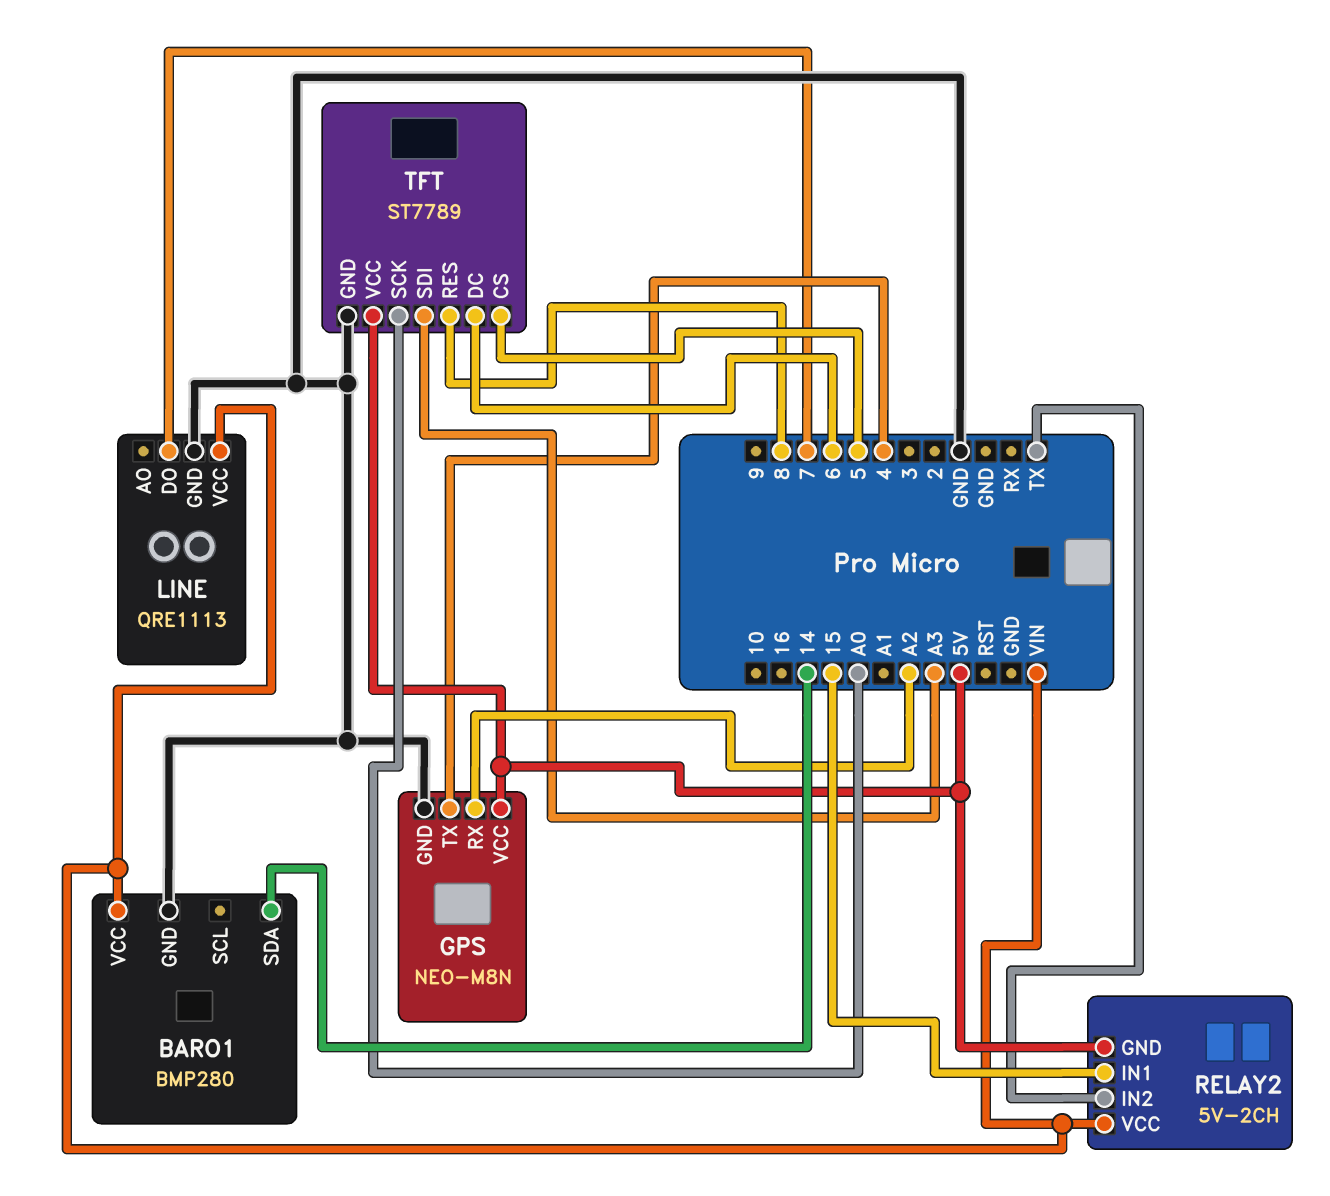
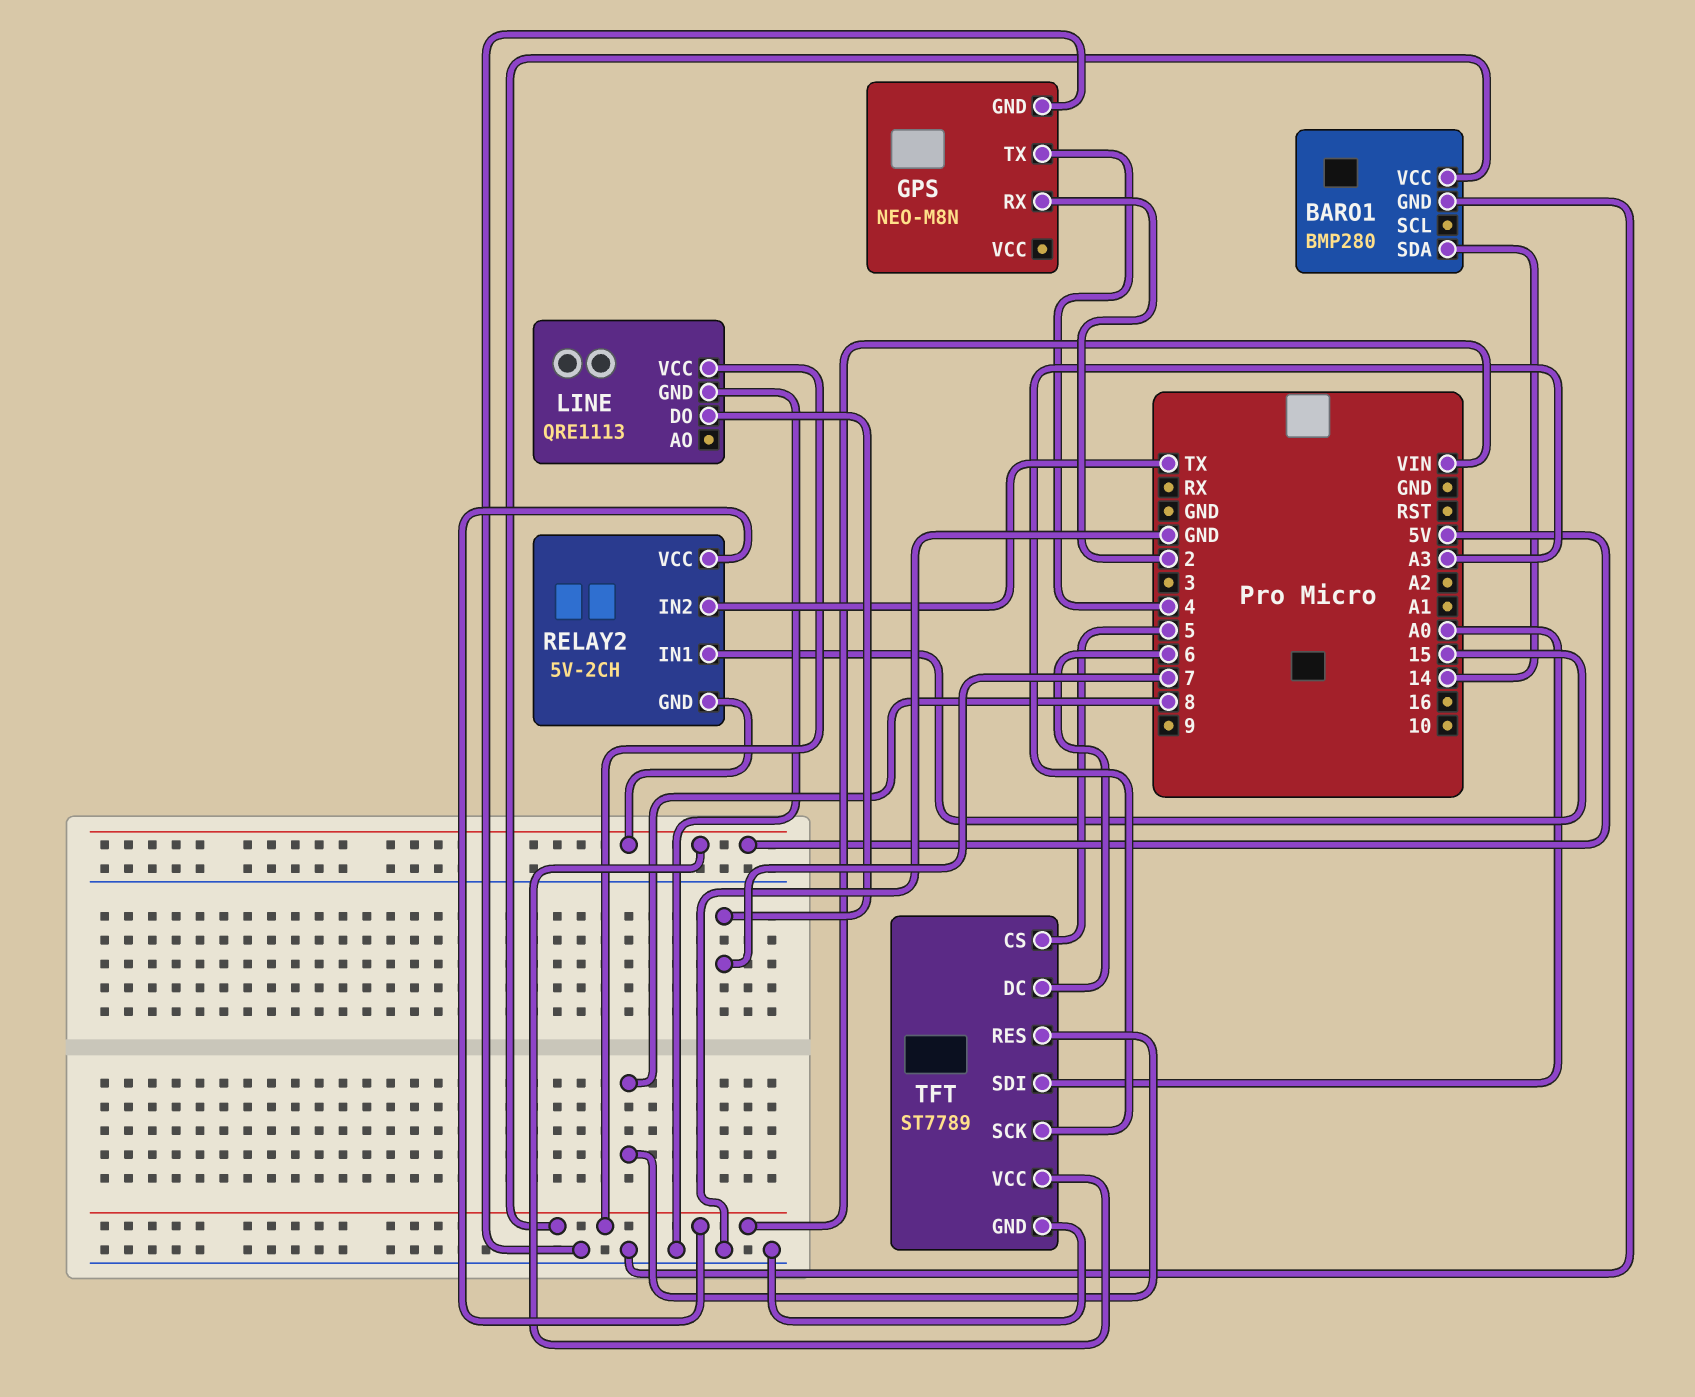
GPS pin RX: A2 -> 2
GPS pin VCC: 5V -> none
TFT pin SCK: A0 -> A3
TFT pin SDI: A3 -> A0

